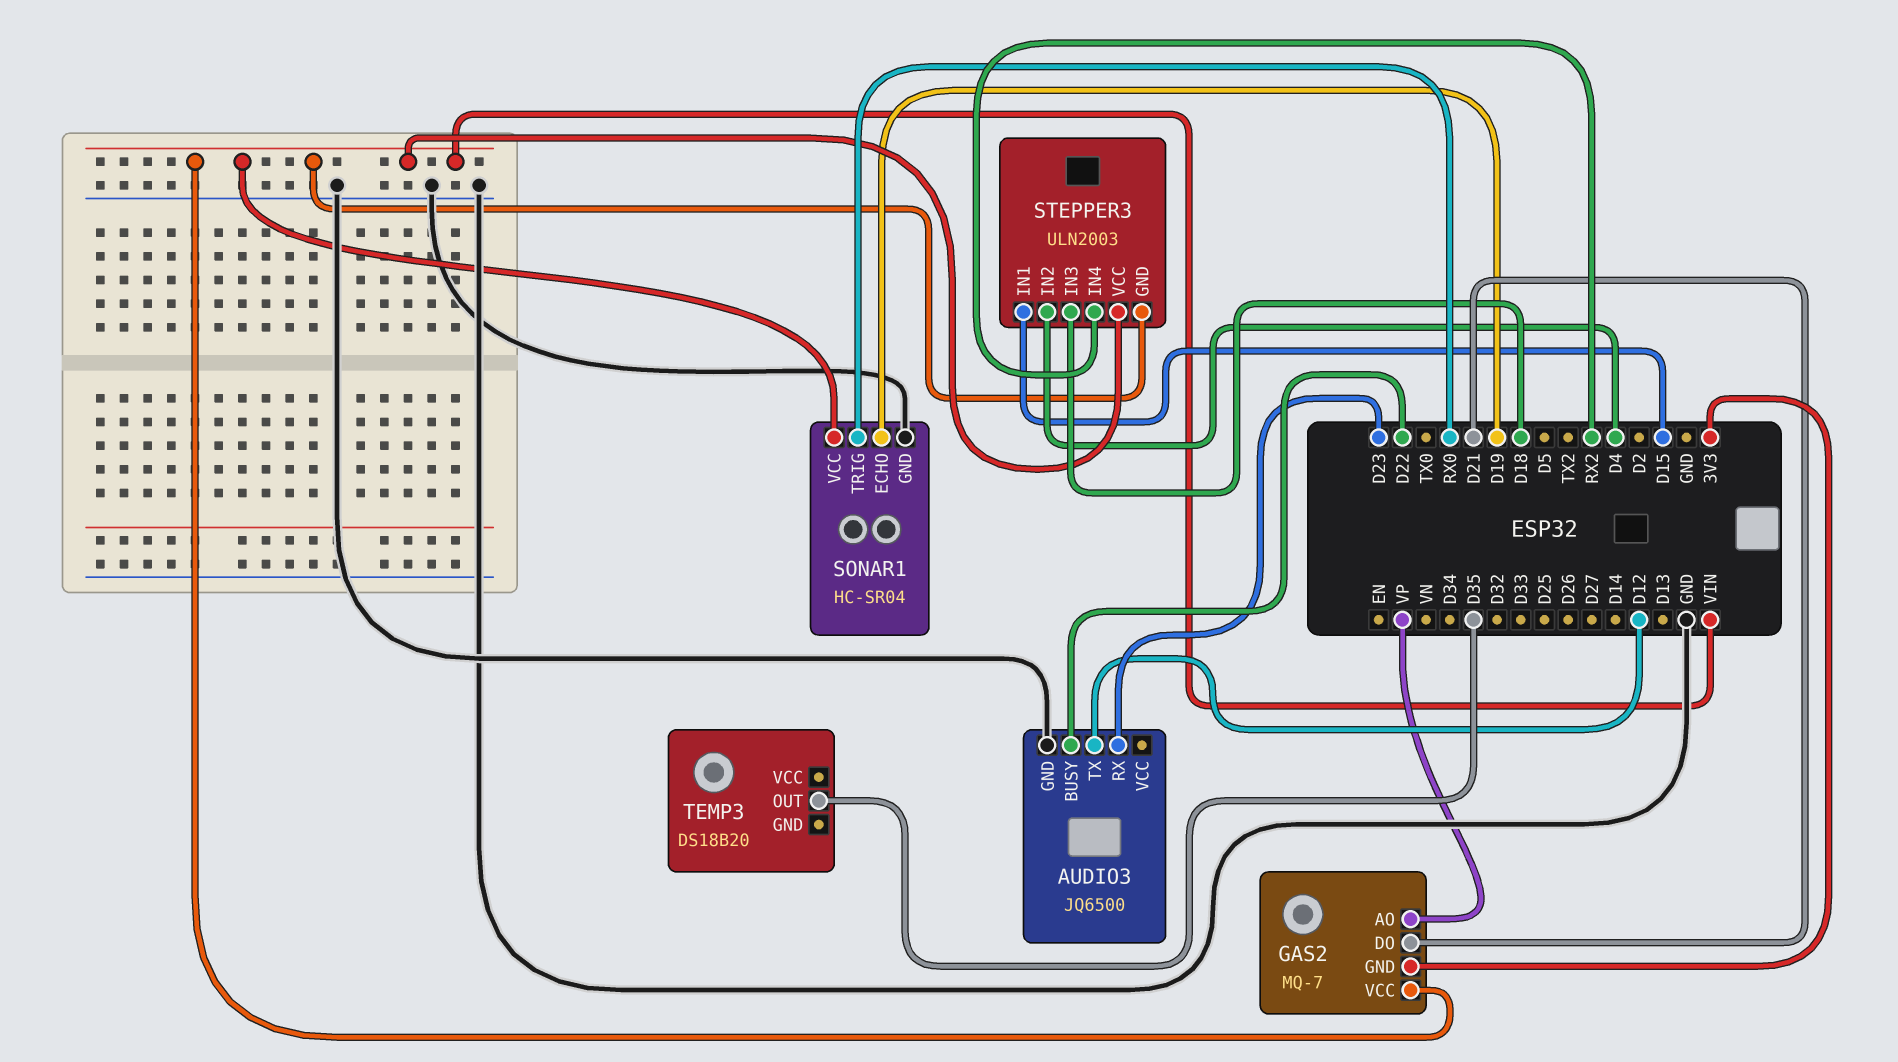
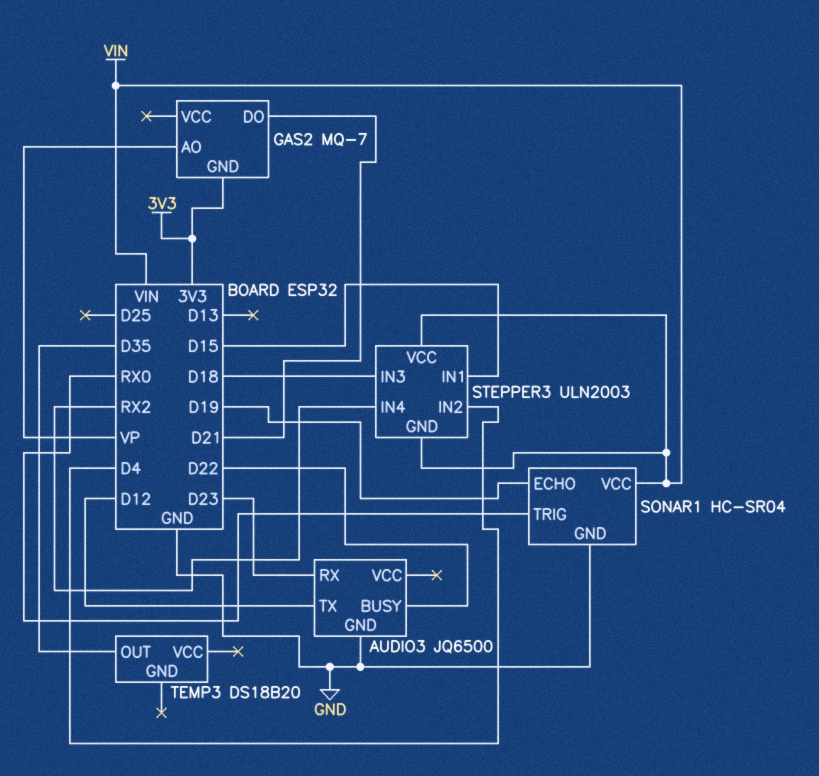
GAS2 pin VCC: VIN -> none

